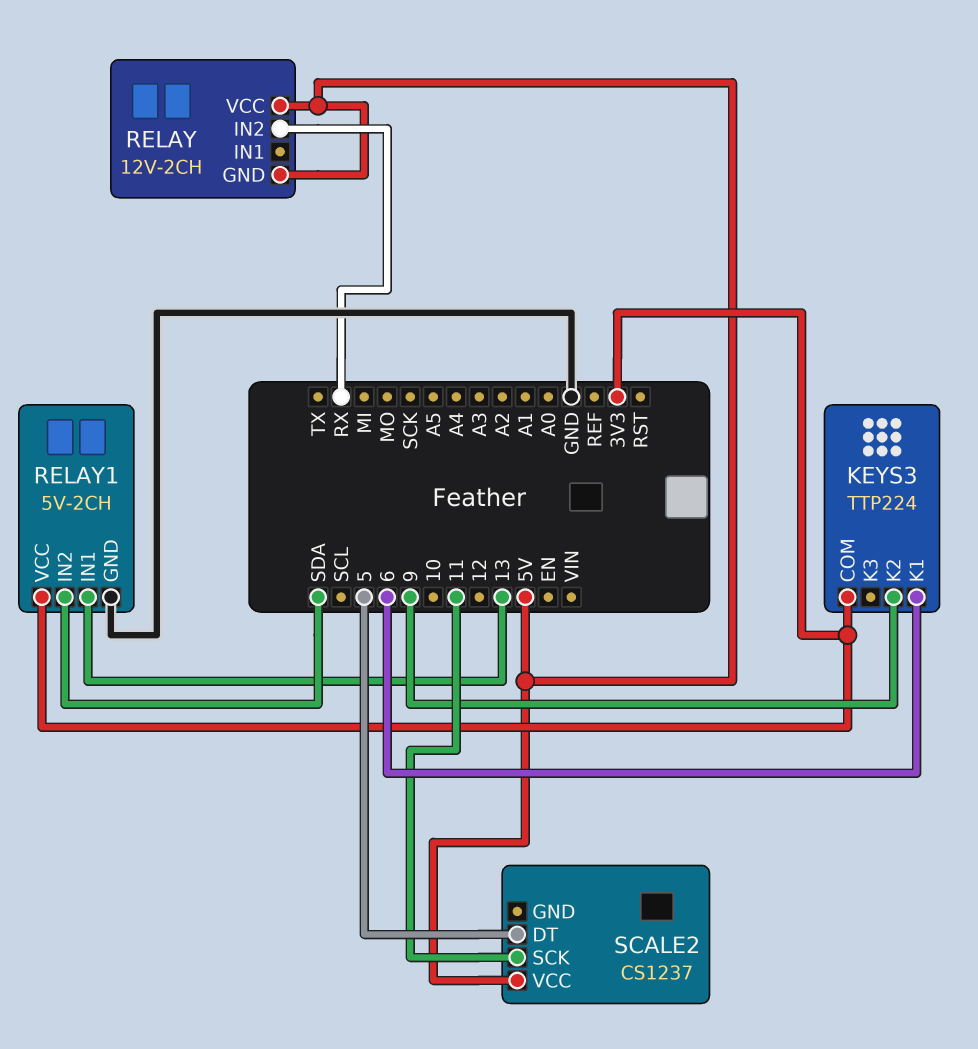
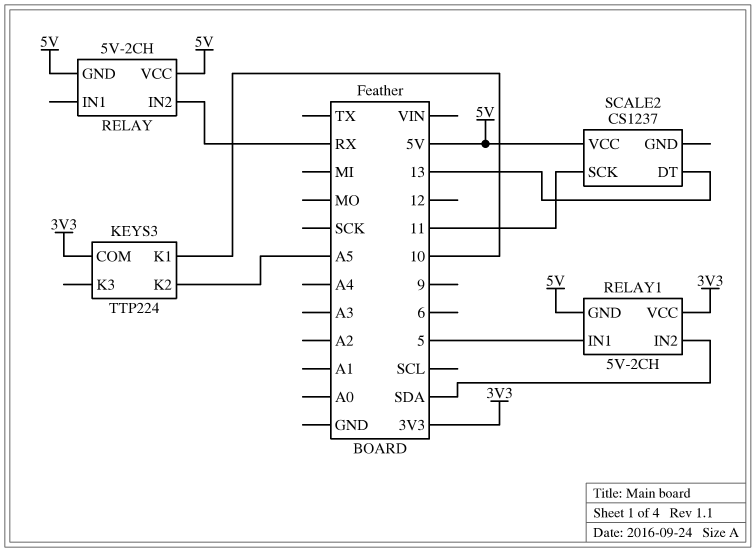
KEYS3 pin K1: 6 -> 10
KEYS3 pin K2: 9 -> A5
RELAY: 12V-2CH -> 5V-2CH
RELAY1 pin GND: GND -> 5V
RELAY1 pin IN1: 13 -> 5
SCALE2 pin DT: 5 -> 13

